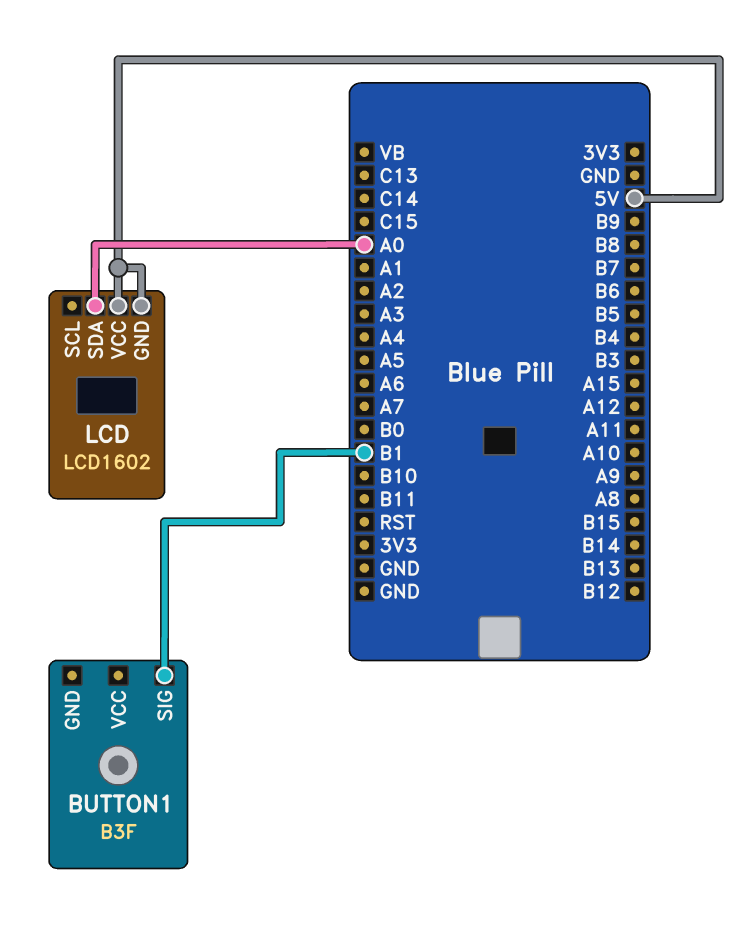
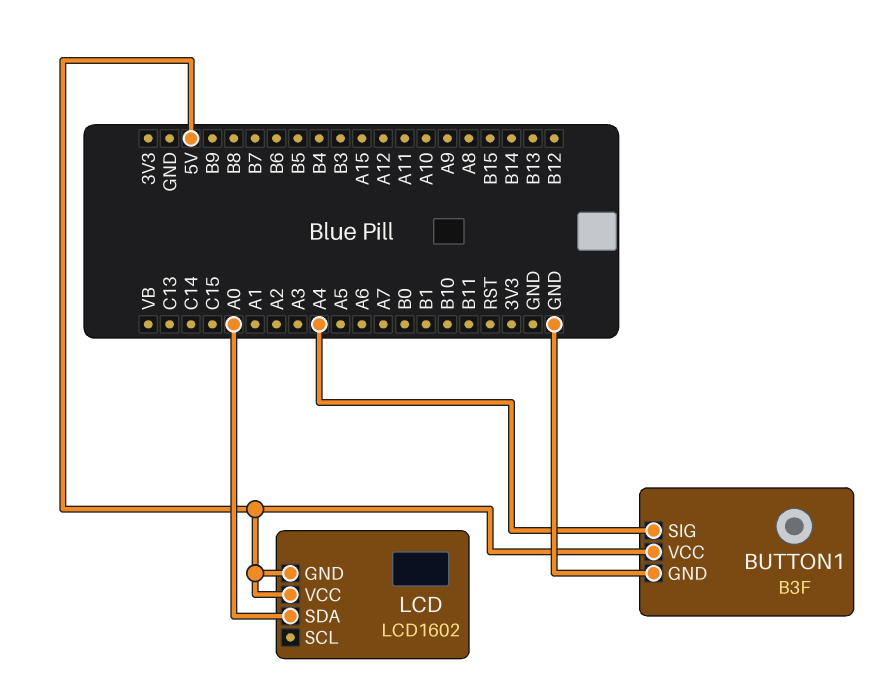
BUTTON1 pin GND: none -> GND
BUTTON1 pin SIG: B1 -> A4
BUTTON1 pin VCC: none -> 5V

